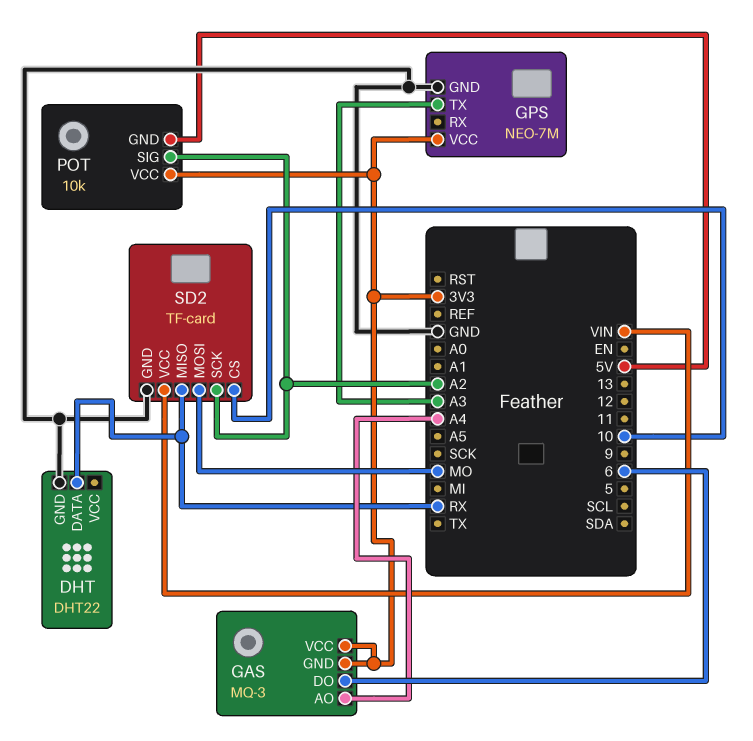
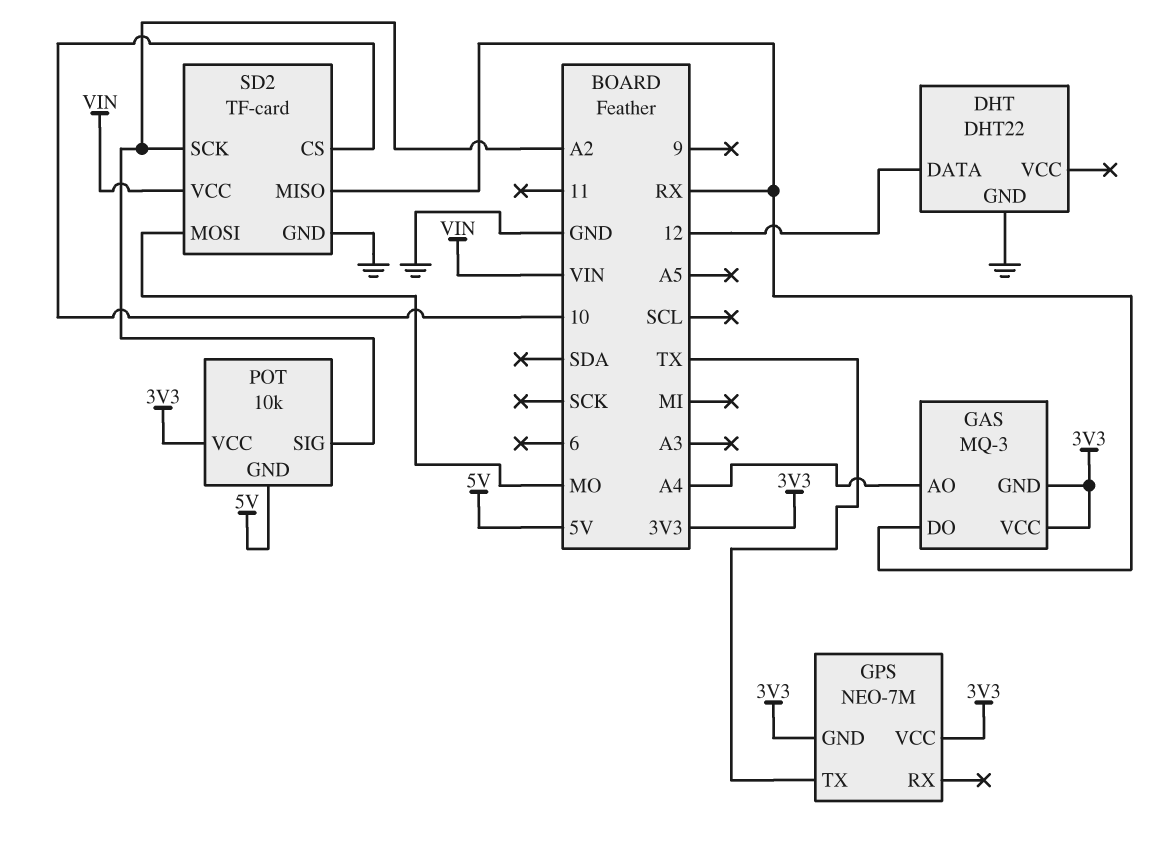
DHT pin DATA: RX -> 12
GAS pin DO: 6 -> RX
GPS pin GND: GND -> 3V3
GPS pin TX: A3 -> TX

